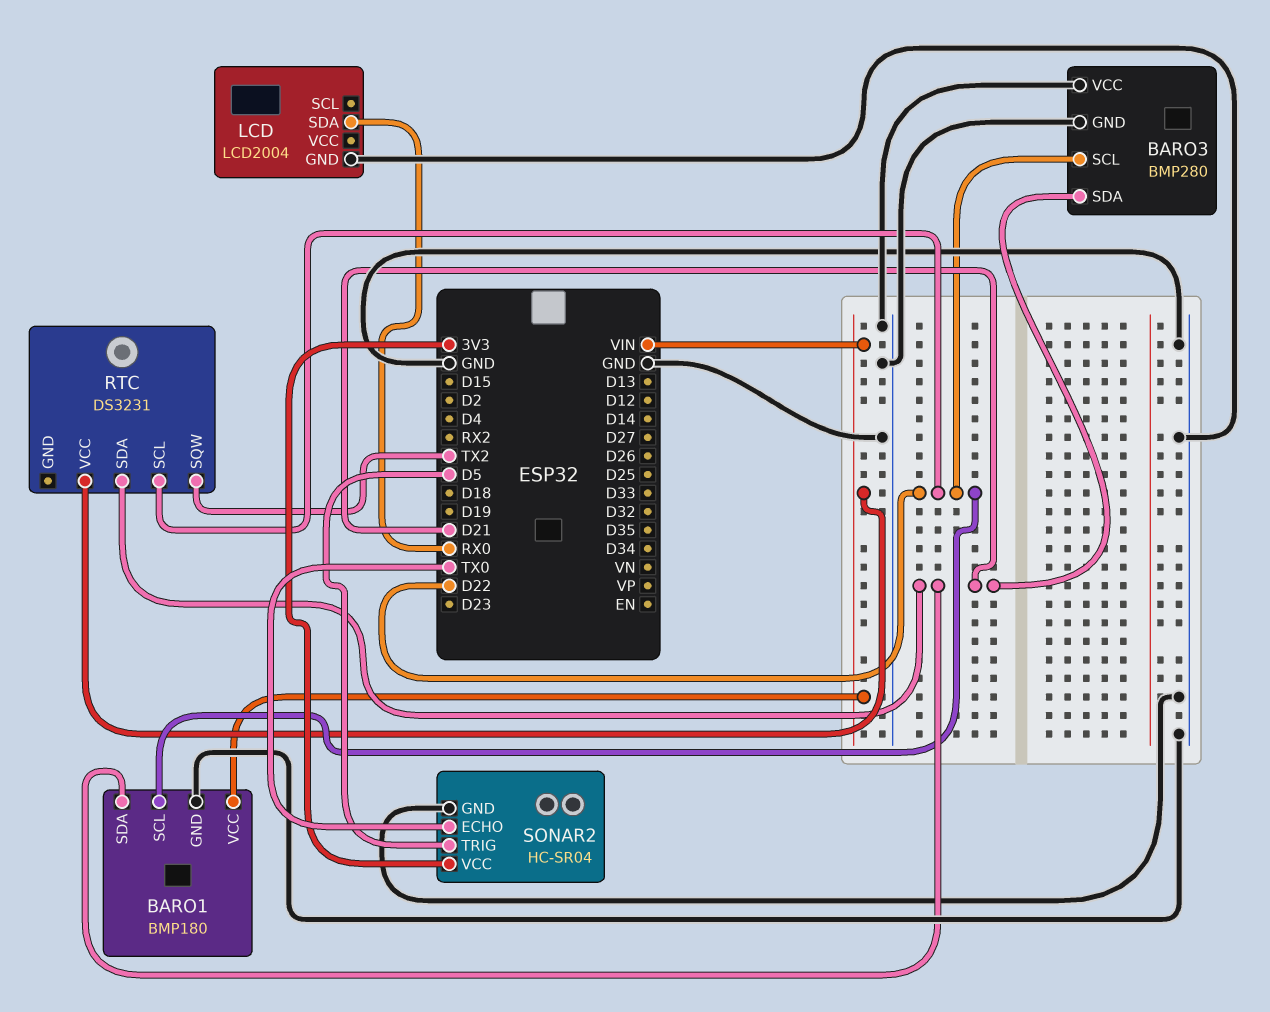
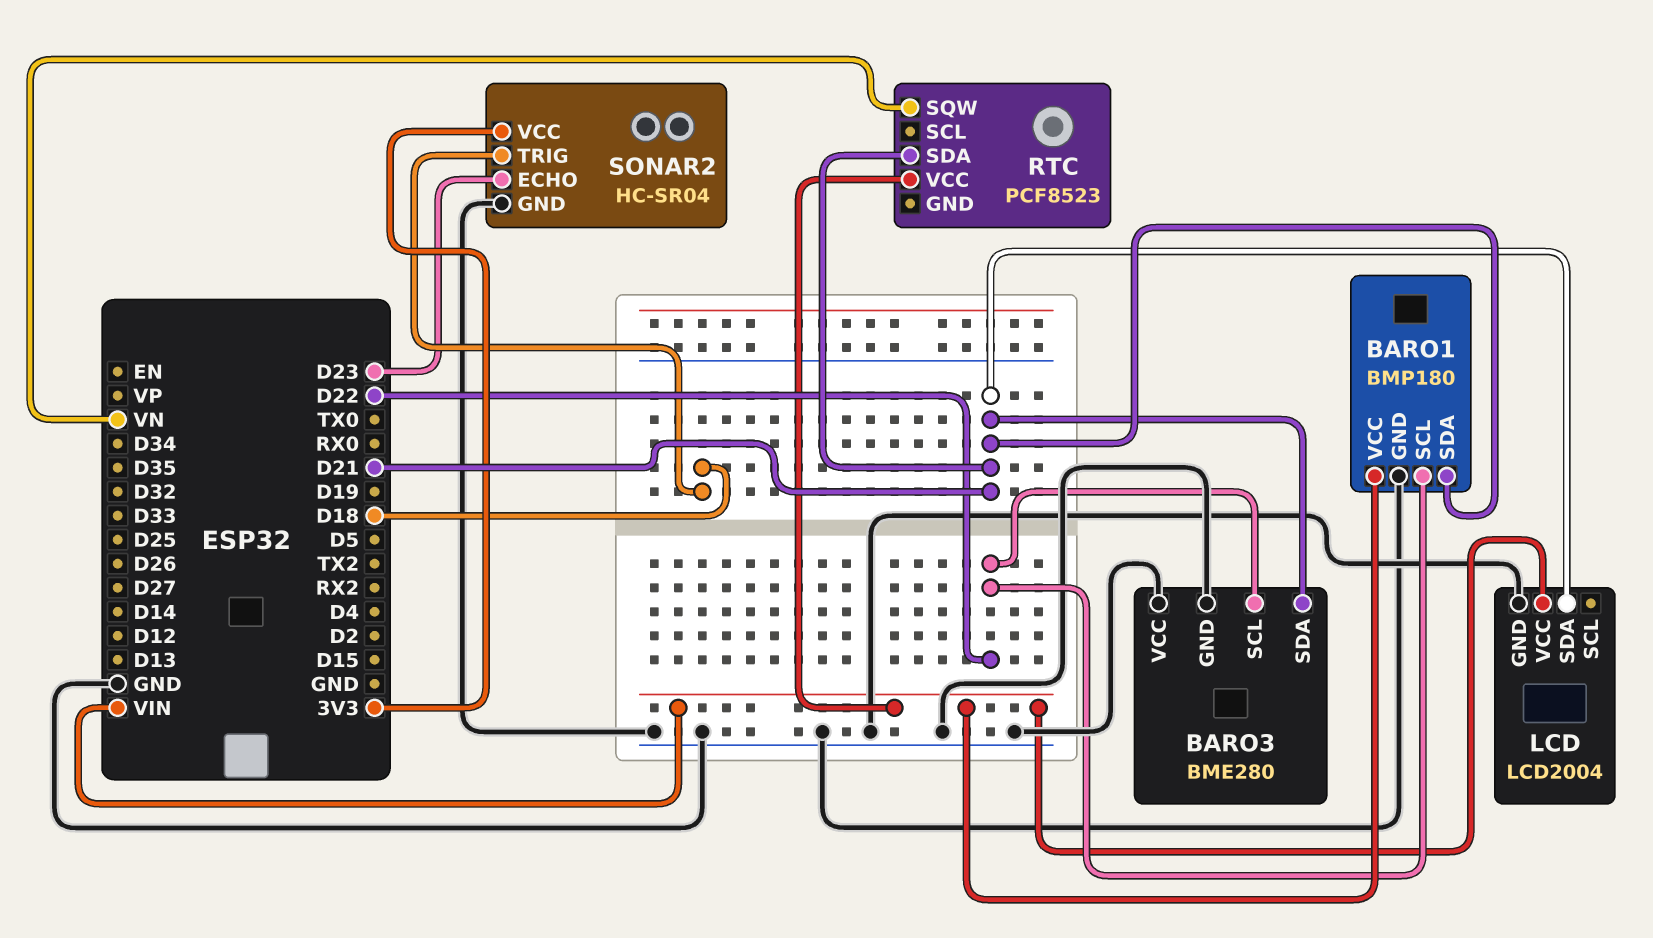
BARO3: BMP280 -> BME280
LCD pin SDA: RX0 -> D21
LCD pin VCC: none -> VIN
RTC: DS3231 -> PCF8523
RTC pin SCL: D22 -> none
RTC pin SQW: TX2 -> VN
SONAR2 pin ECHO: TX0 -> D23
SONAR2 pin TRIG: D5 -> D18

